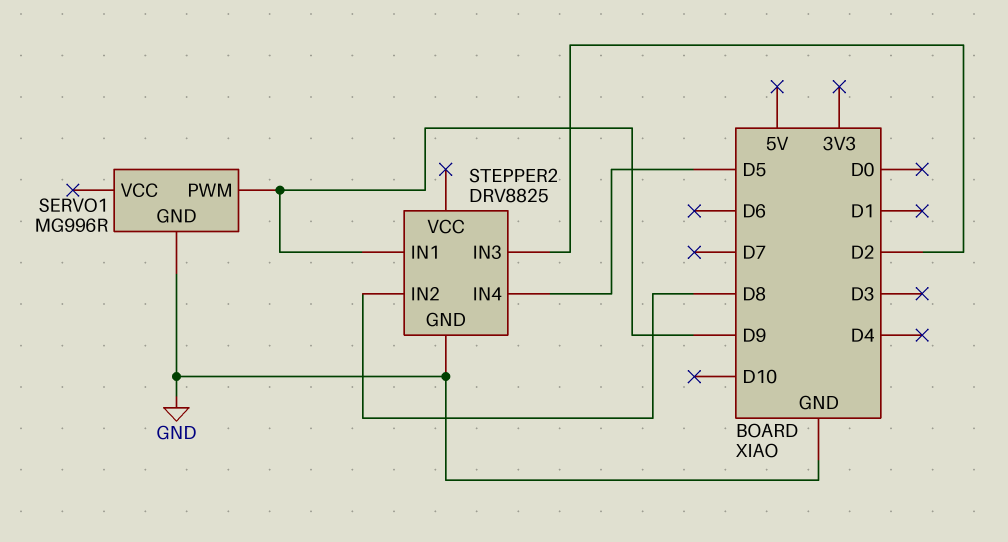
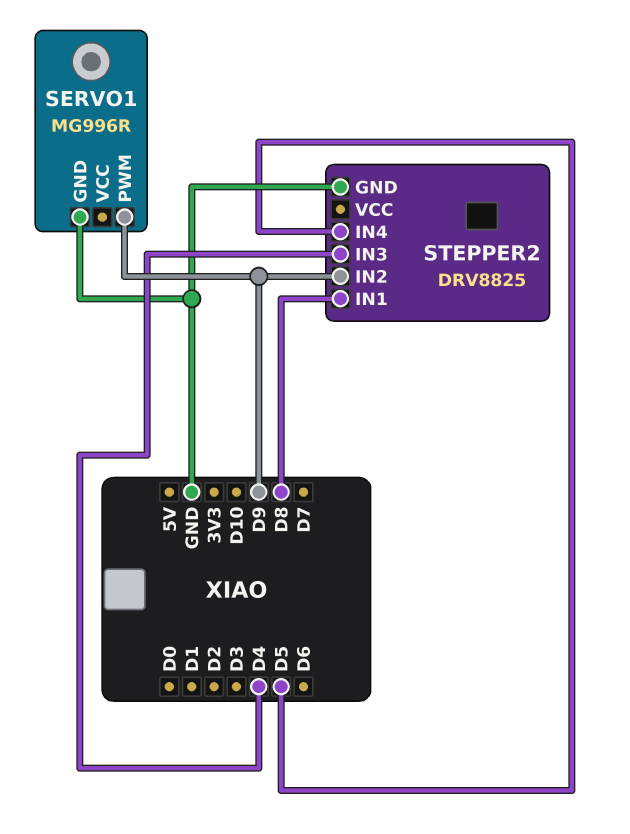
STEPPER2 pin IN1: D9 -> D8
STEPPER2 pin IN2: D8 -> D9
STEPPER2 pin IN3: D2 -> D4

